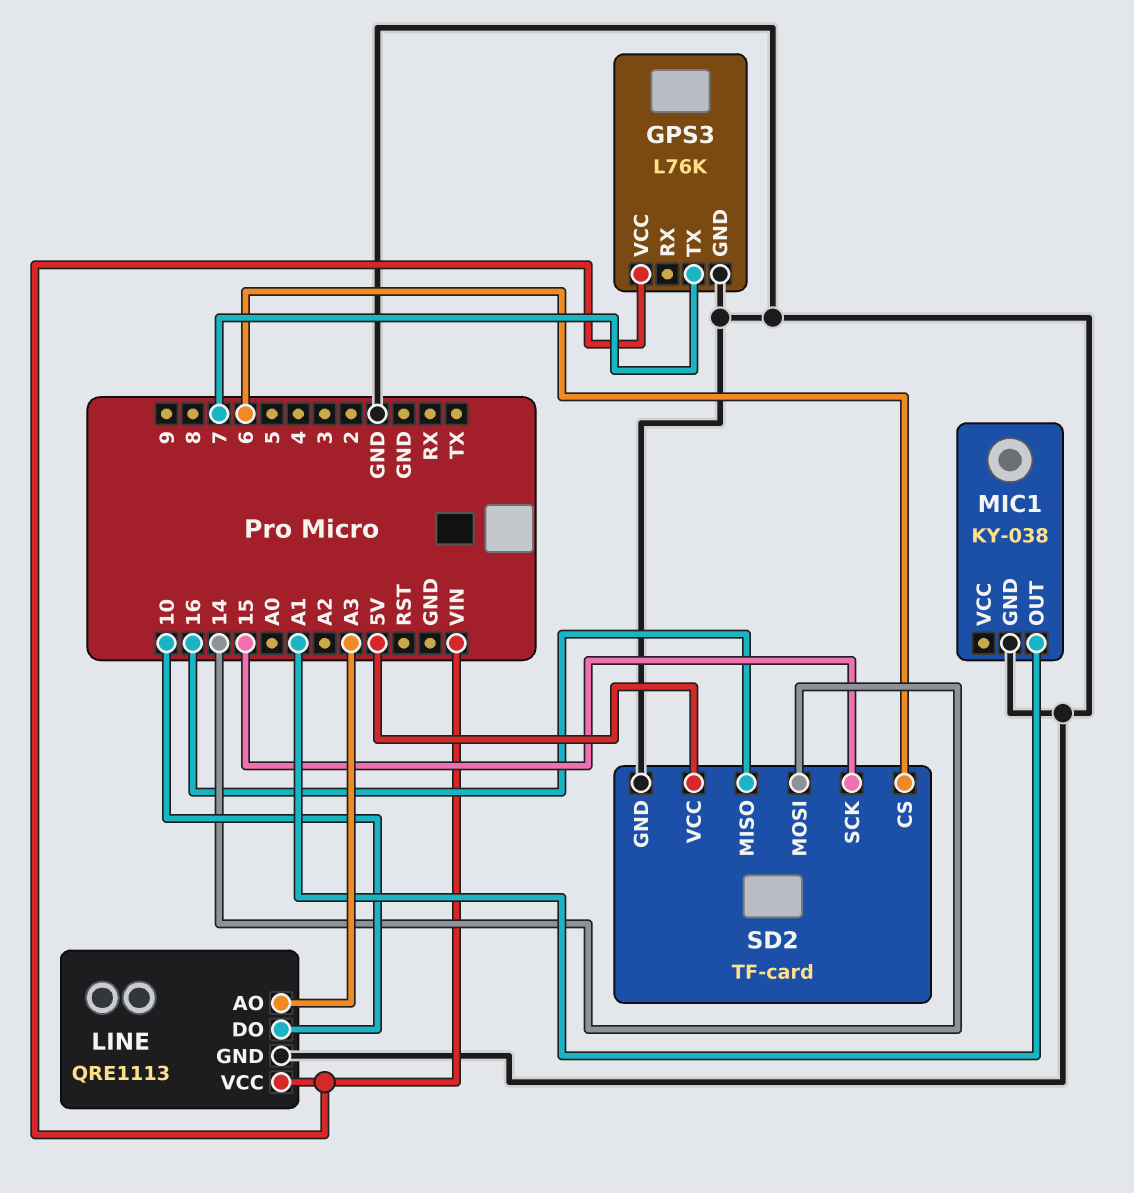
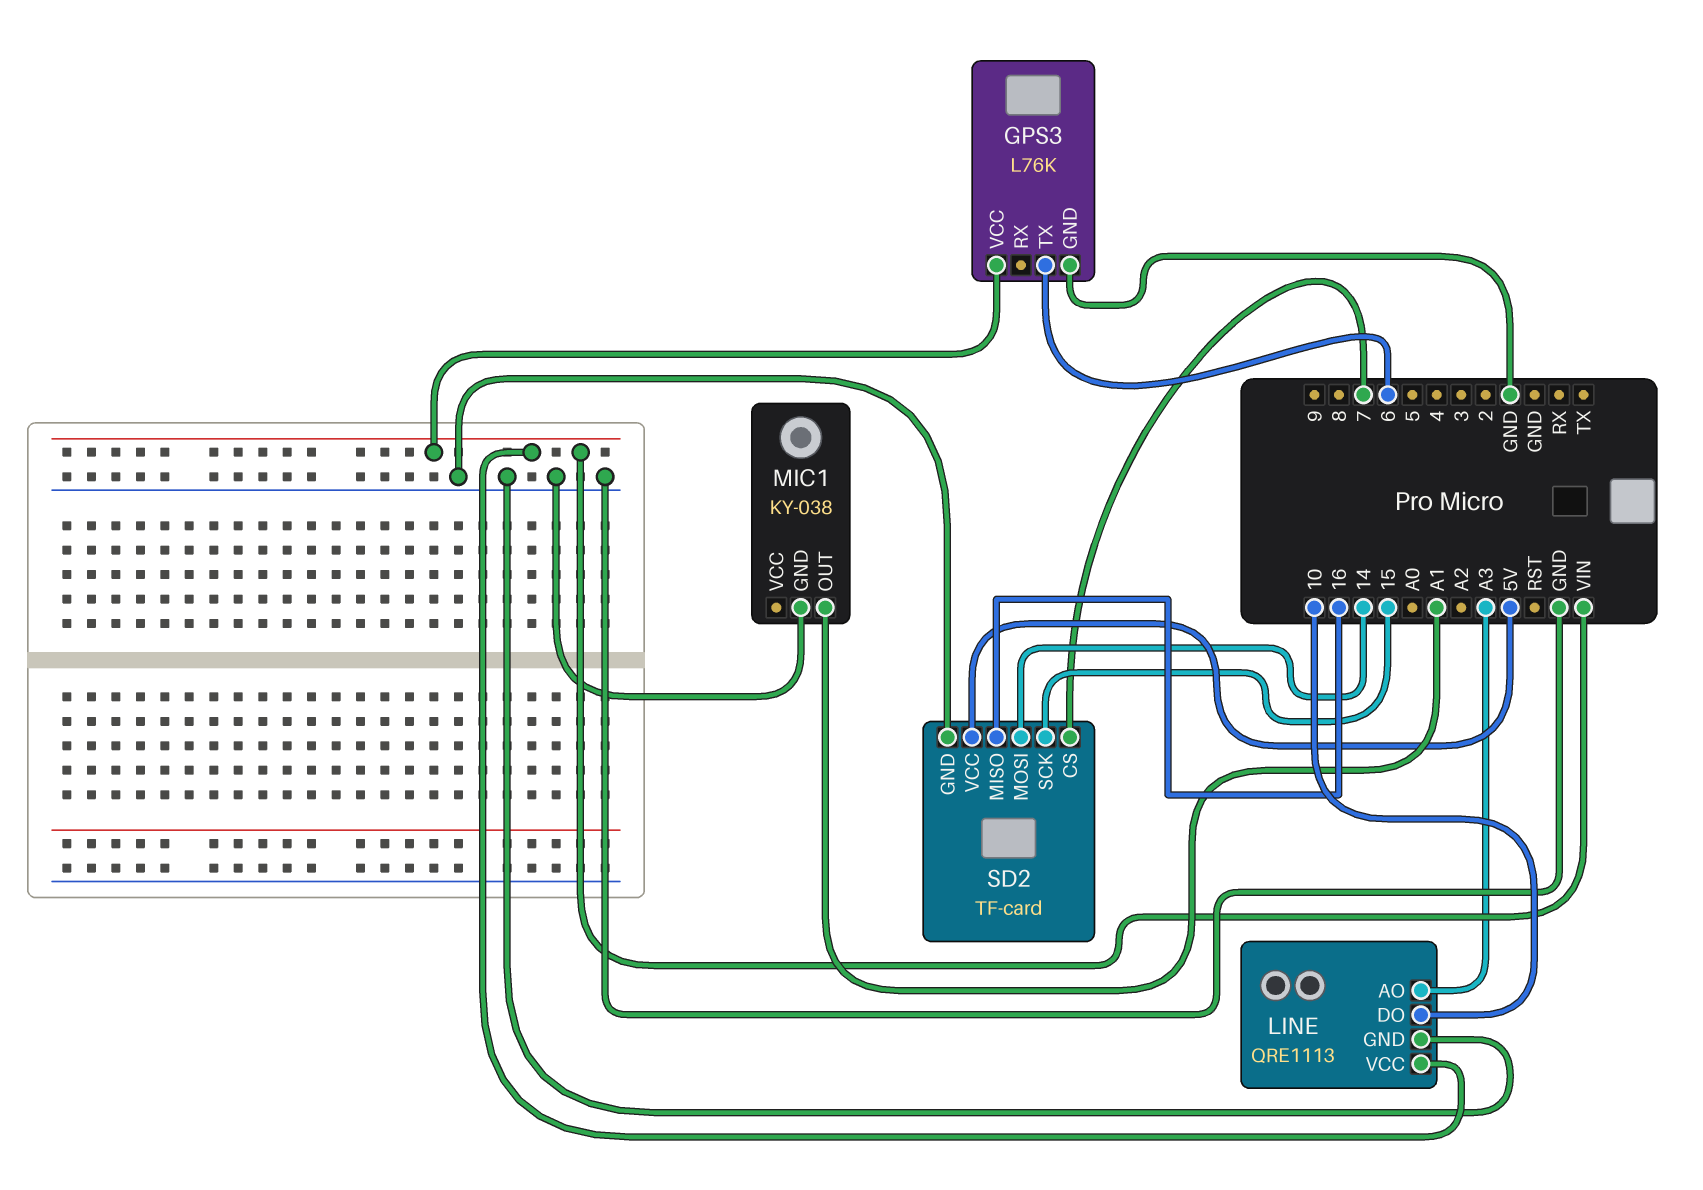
GPS3 pin TX: 7 -> 6
SD2 pin CS: 6 -> 7

